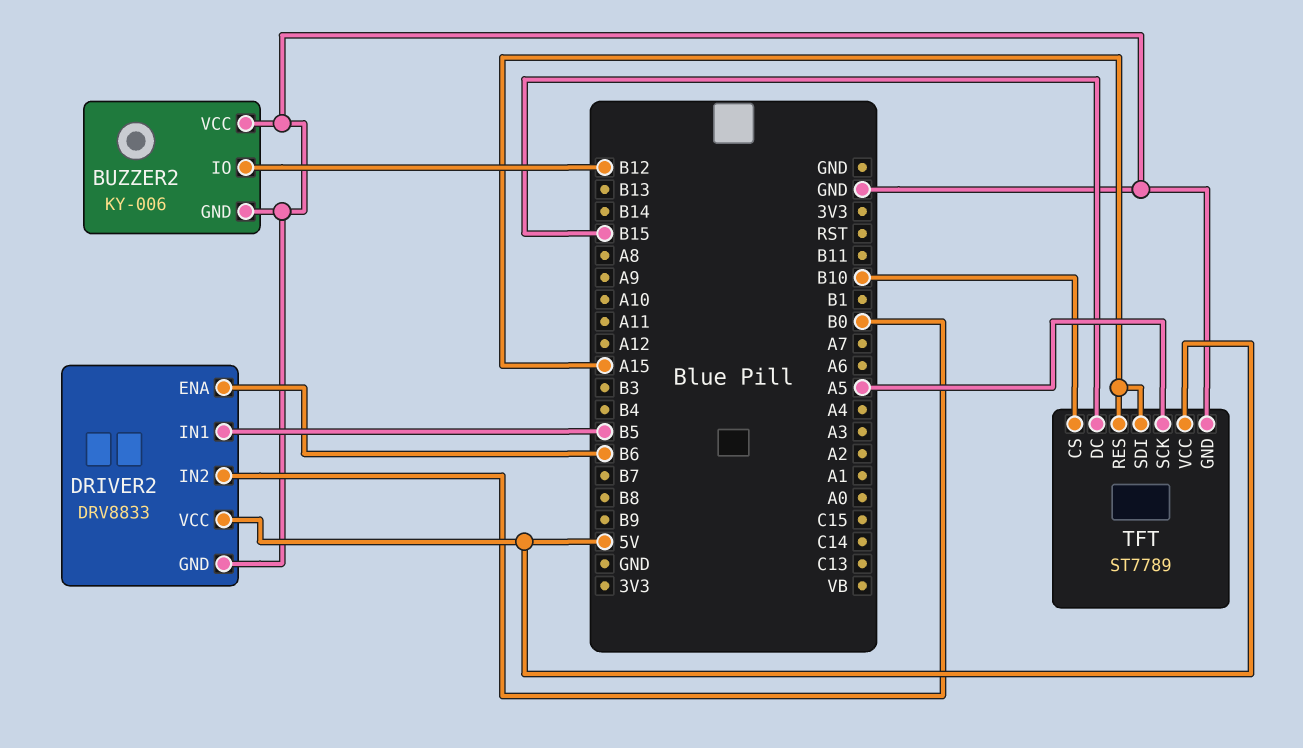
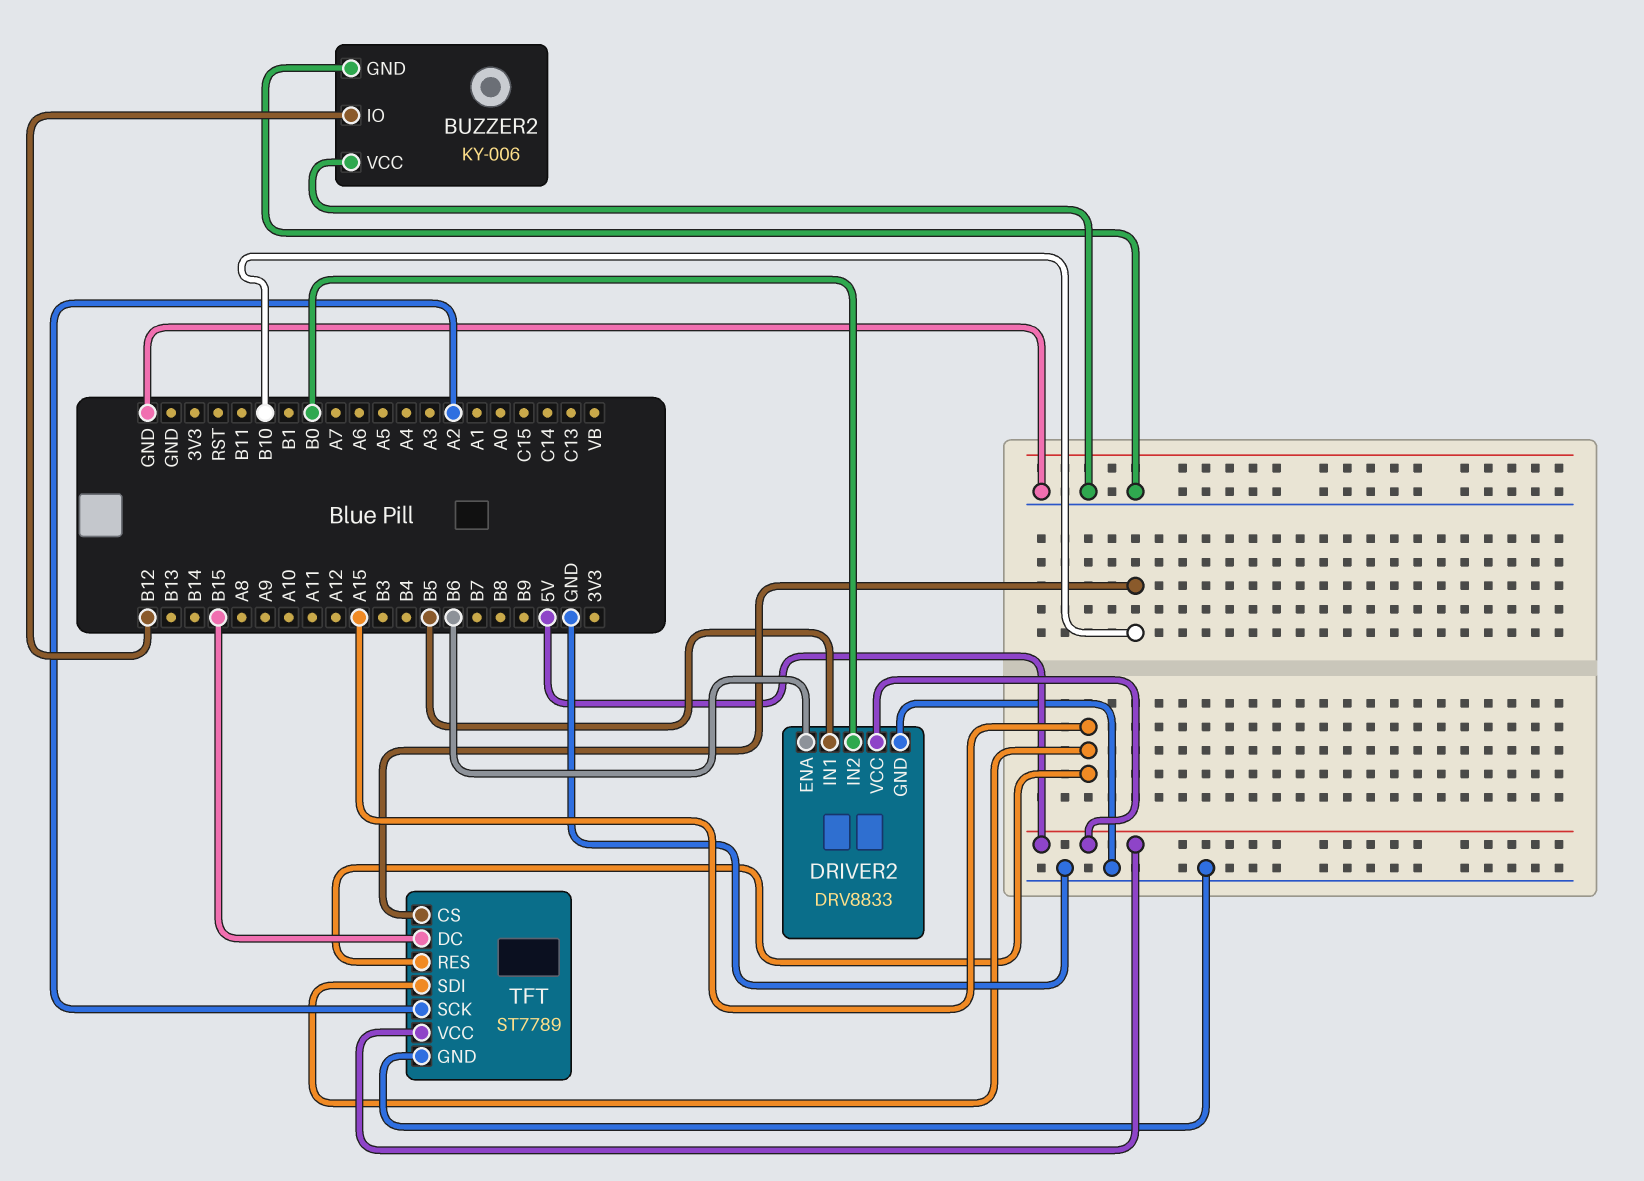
TFT pin SCK: A5 -> A2

